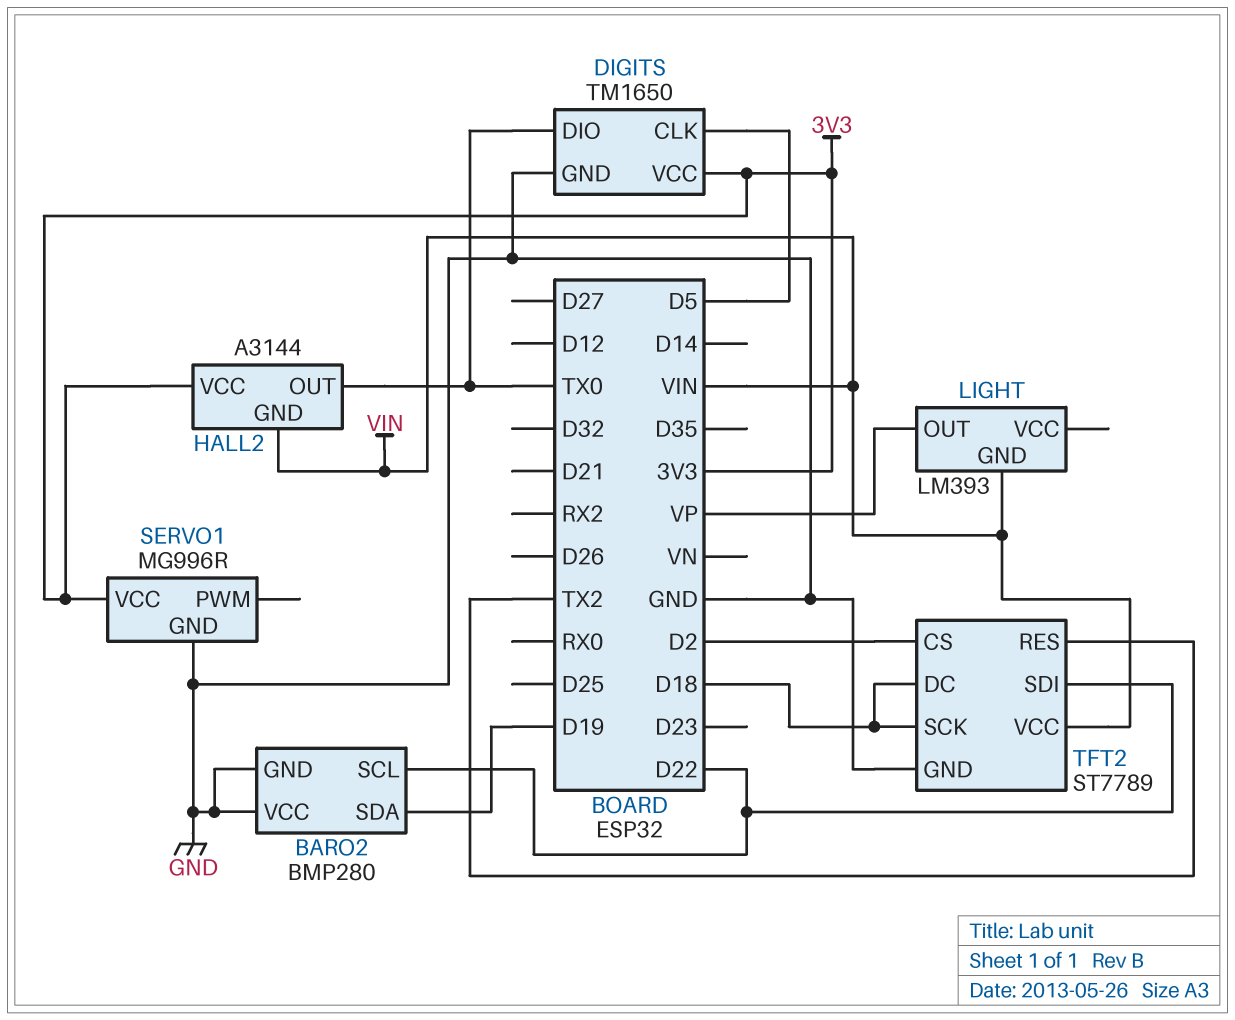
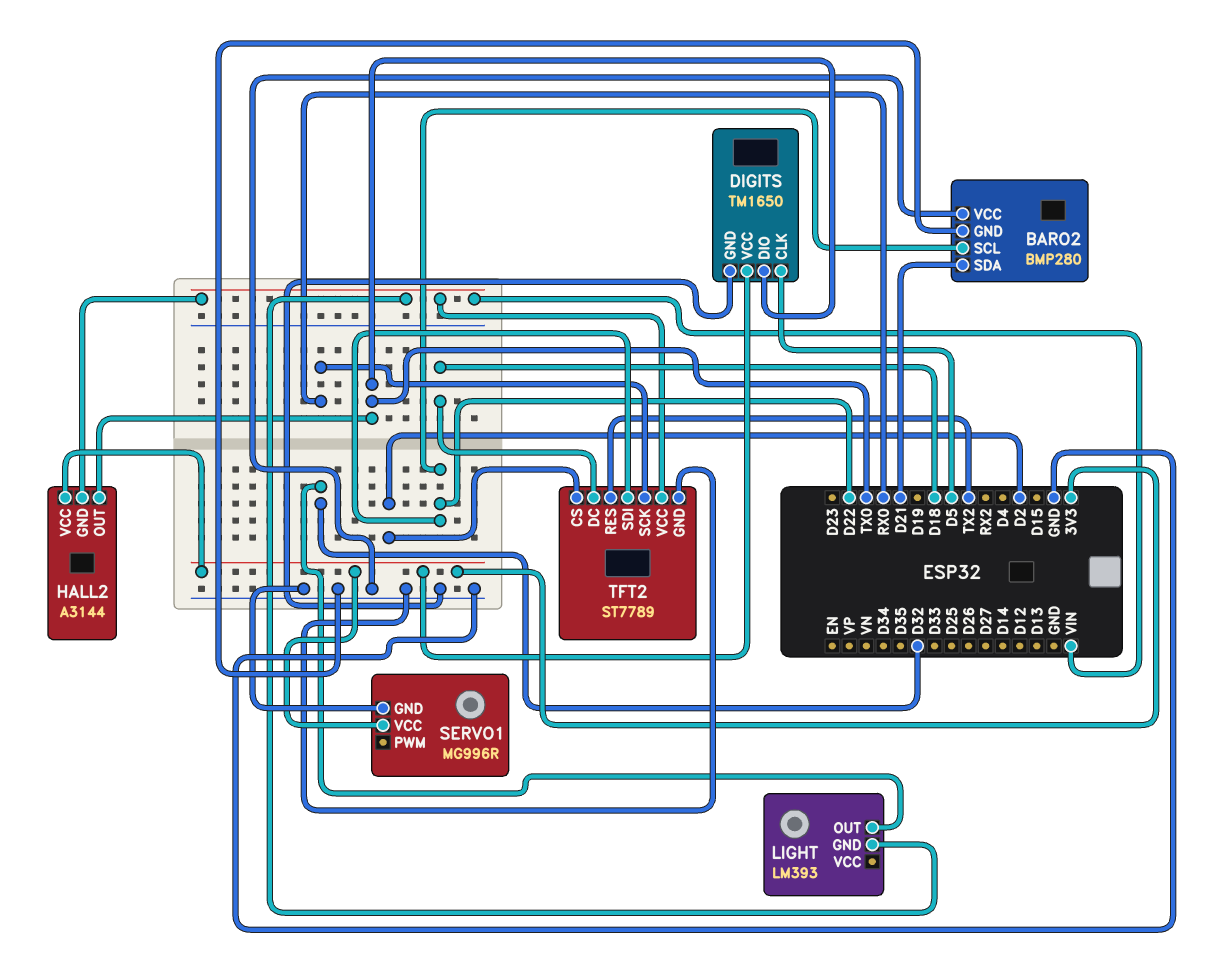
BARO2 pin SDA: D19 -> D21
LIGHT pin OUT: VP -> D32
TFT2 pin SCK: D18 -> RX0

